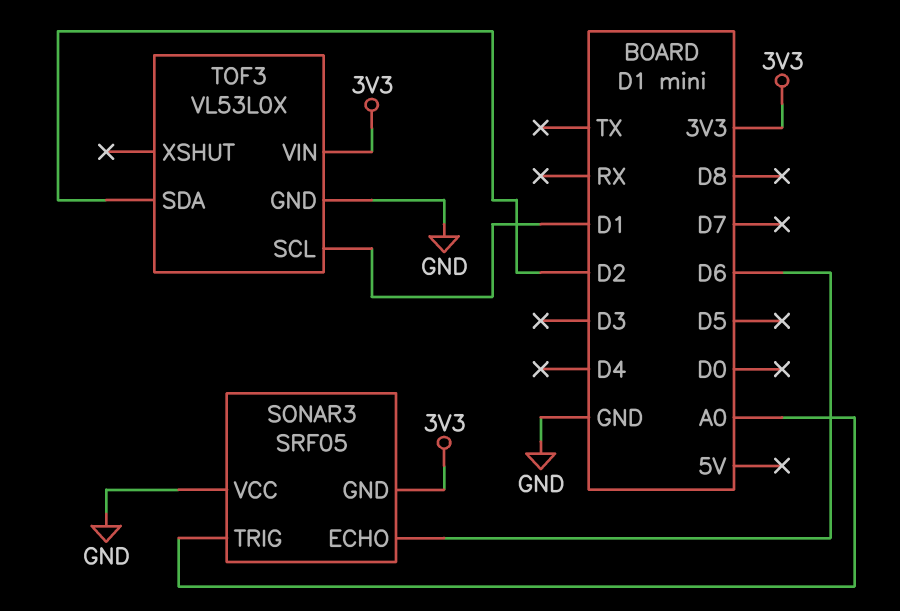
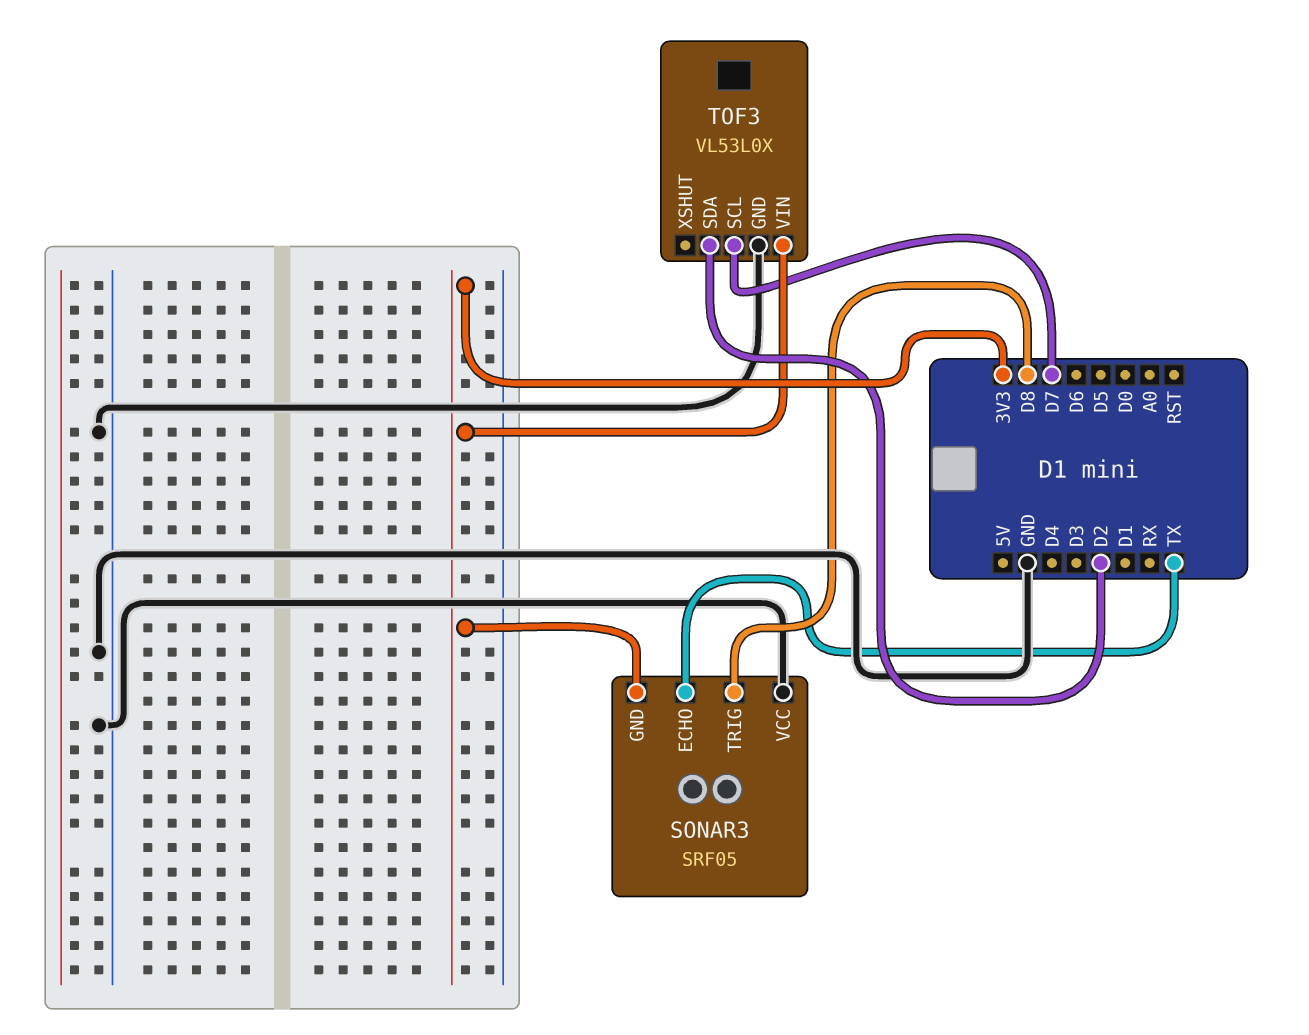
SONAR3 pin ECHO: D6 -> TX
SONAR3 pin TRIG: A0 -> D8
TOF3 pin SCL: D1 -> D7

